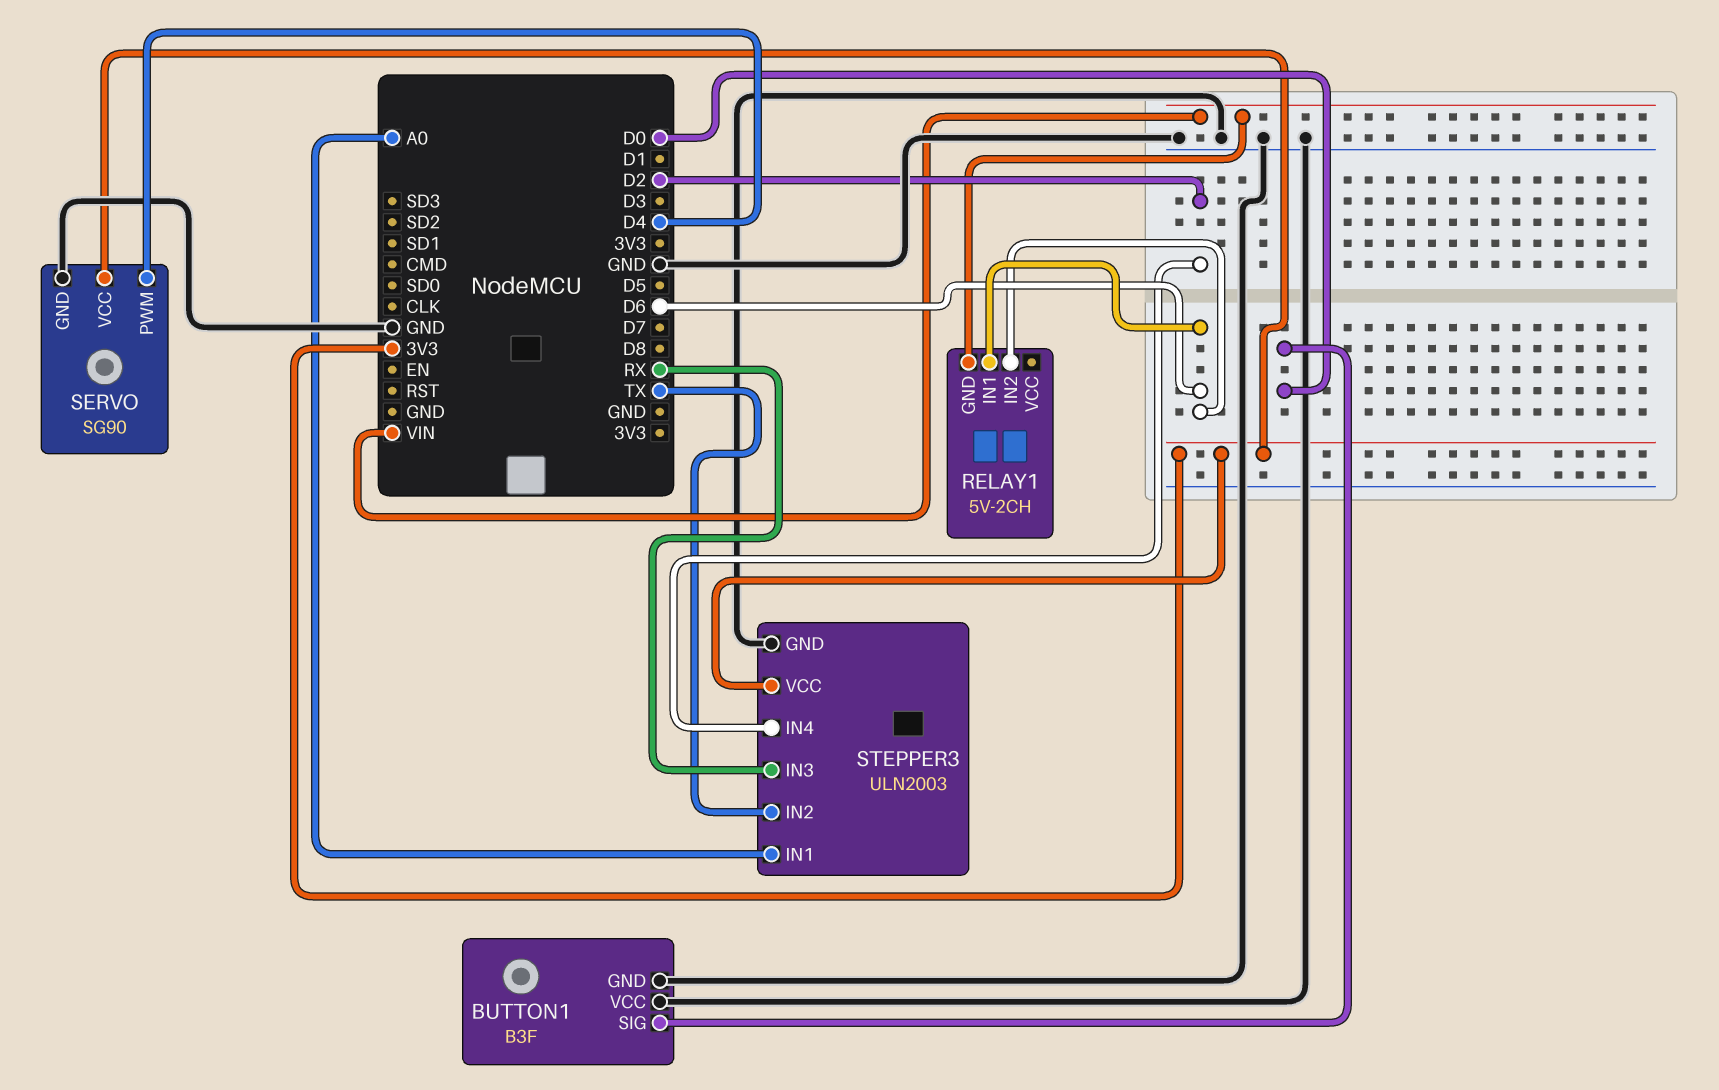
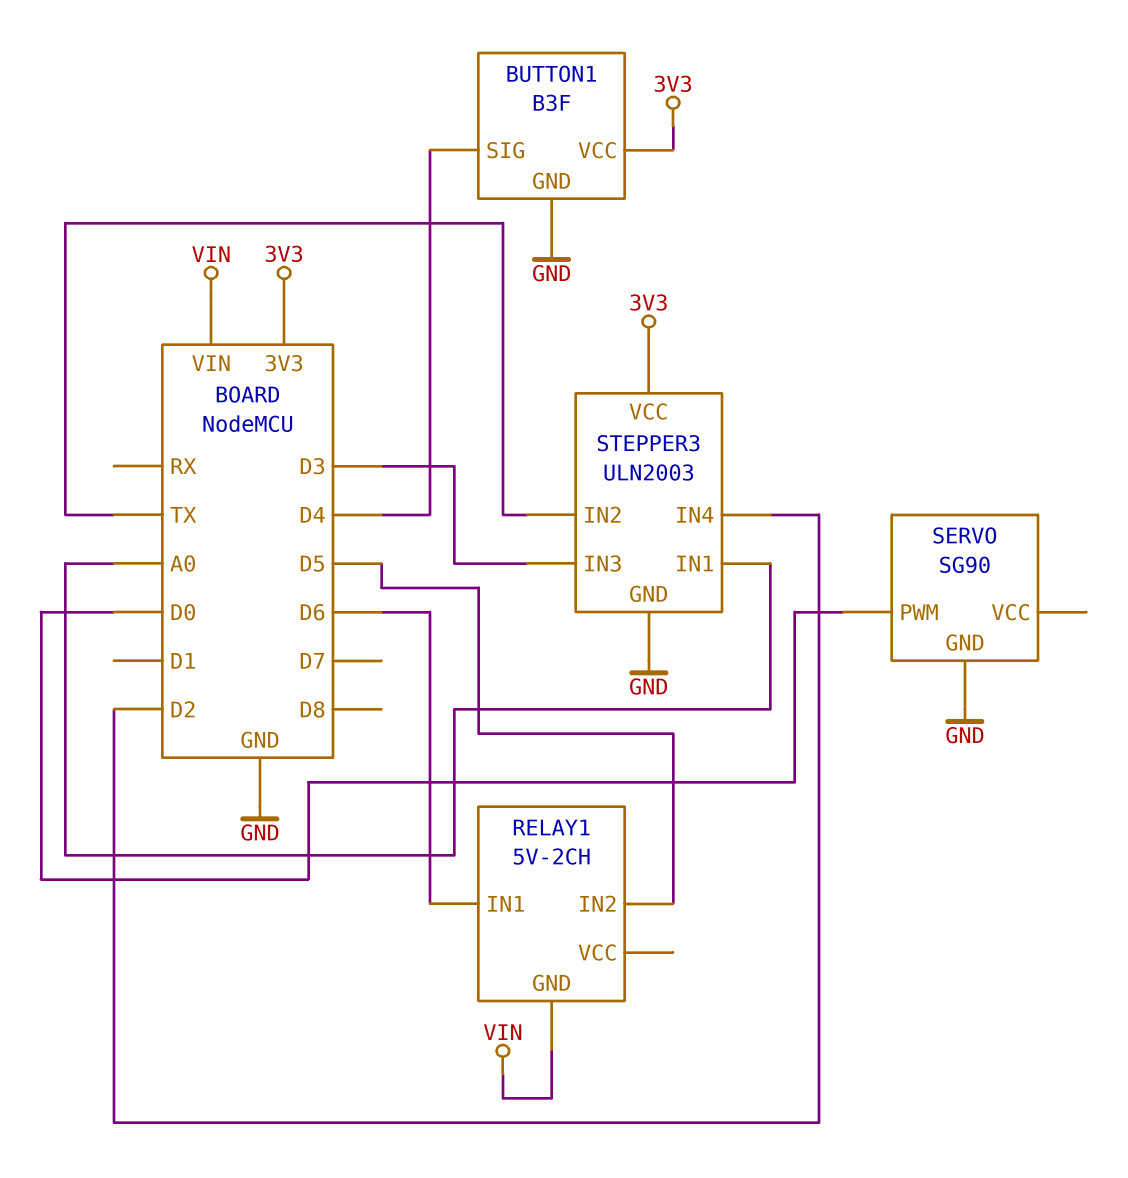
BUTTON1 pin SIG: D0 -> D4
BUTTON1 pin VCC: GND -> 3V3
RELAY1 pin IN2: D6 -> D5
SERVO pin PWM: D4 -> D0
SERVO pin VCC: 3V3 -> none
STEPPER3 pin IN3: RX -> D3

